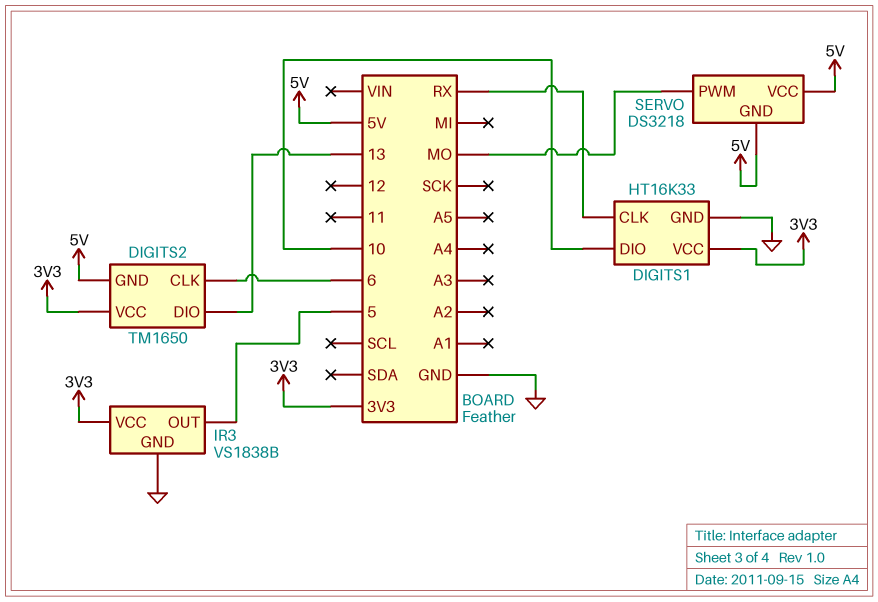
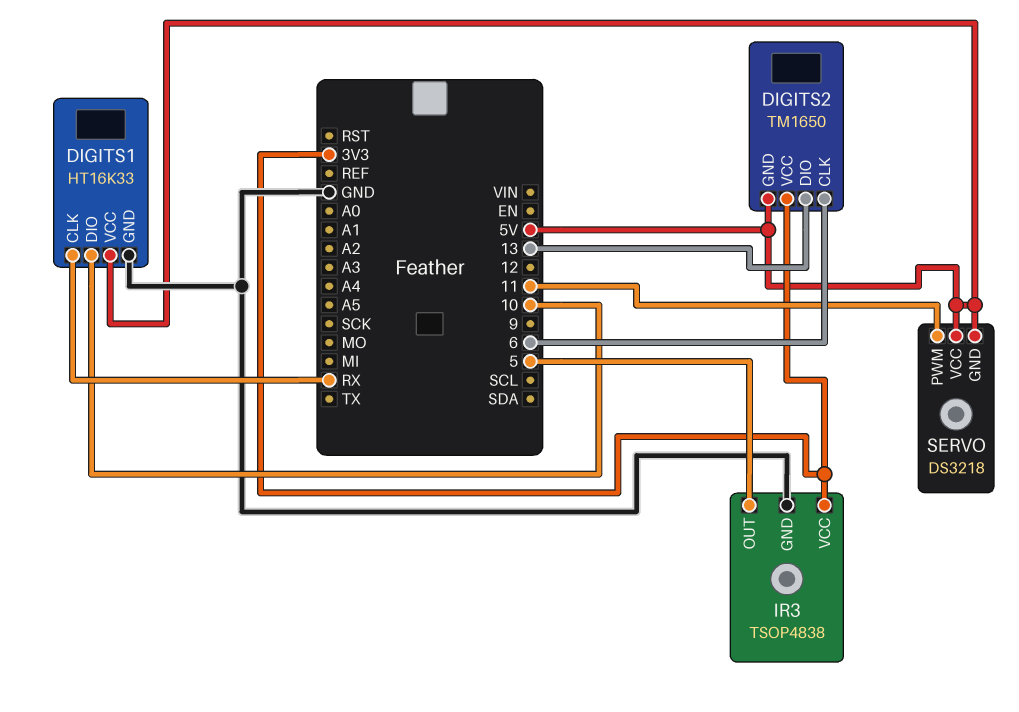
DIGITS1 pin VCC: 3V3 -> 5V
IR3: VS1838B -> TSOP4838
SERVO pin PWM: MO -> 11

